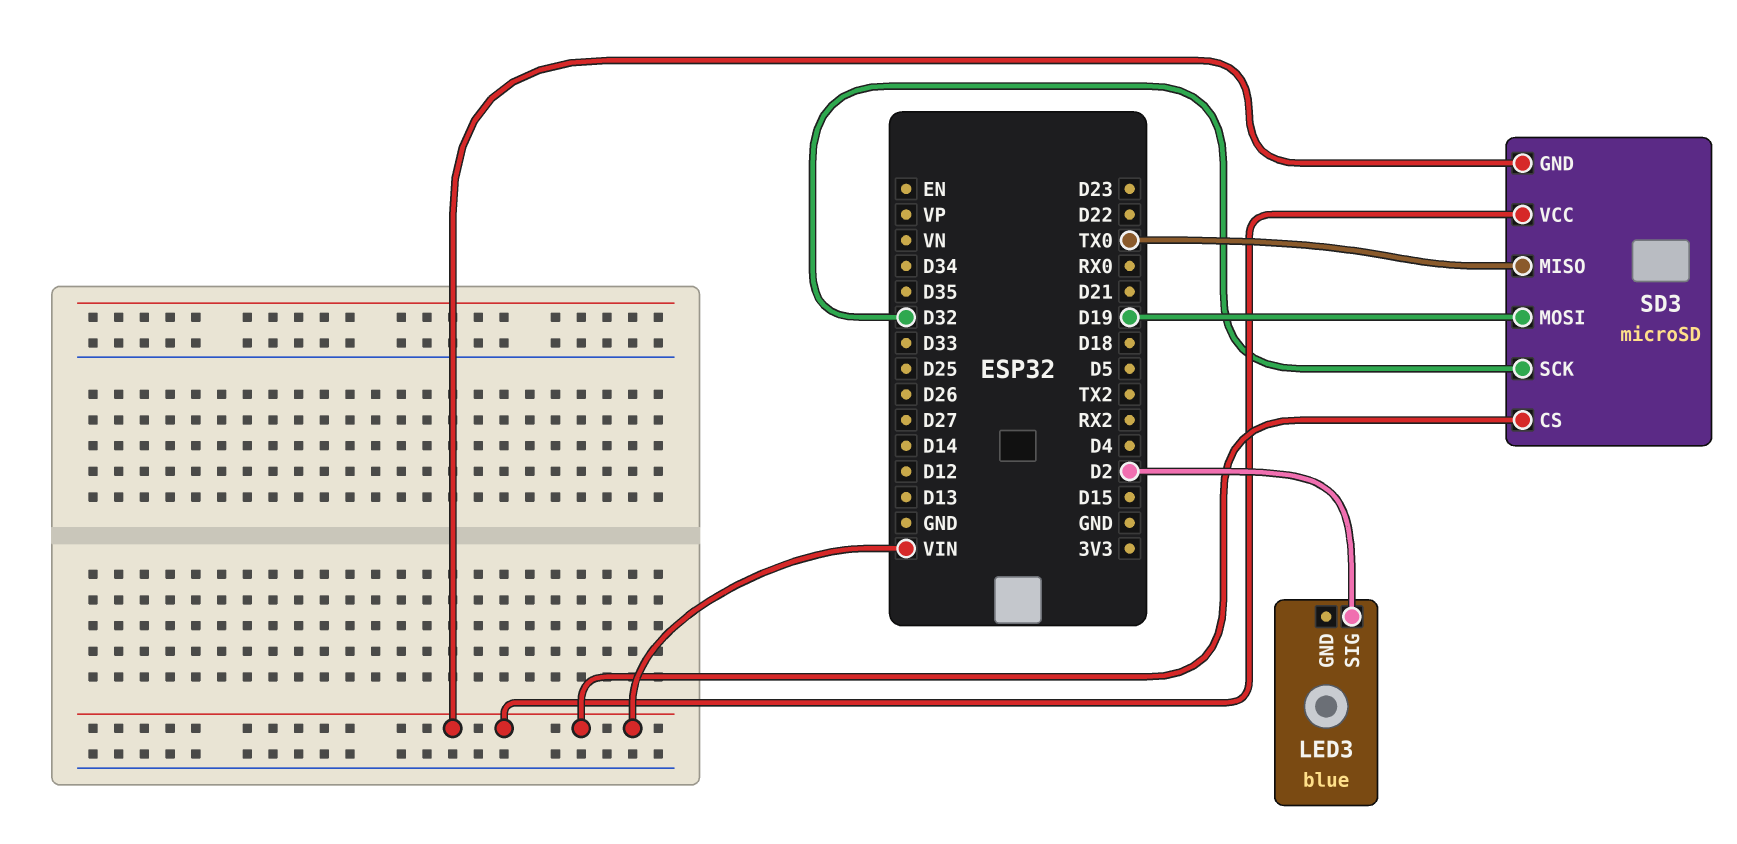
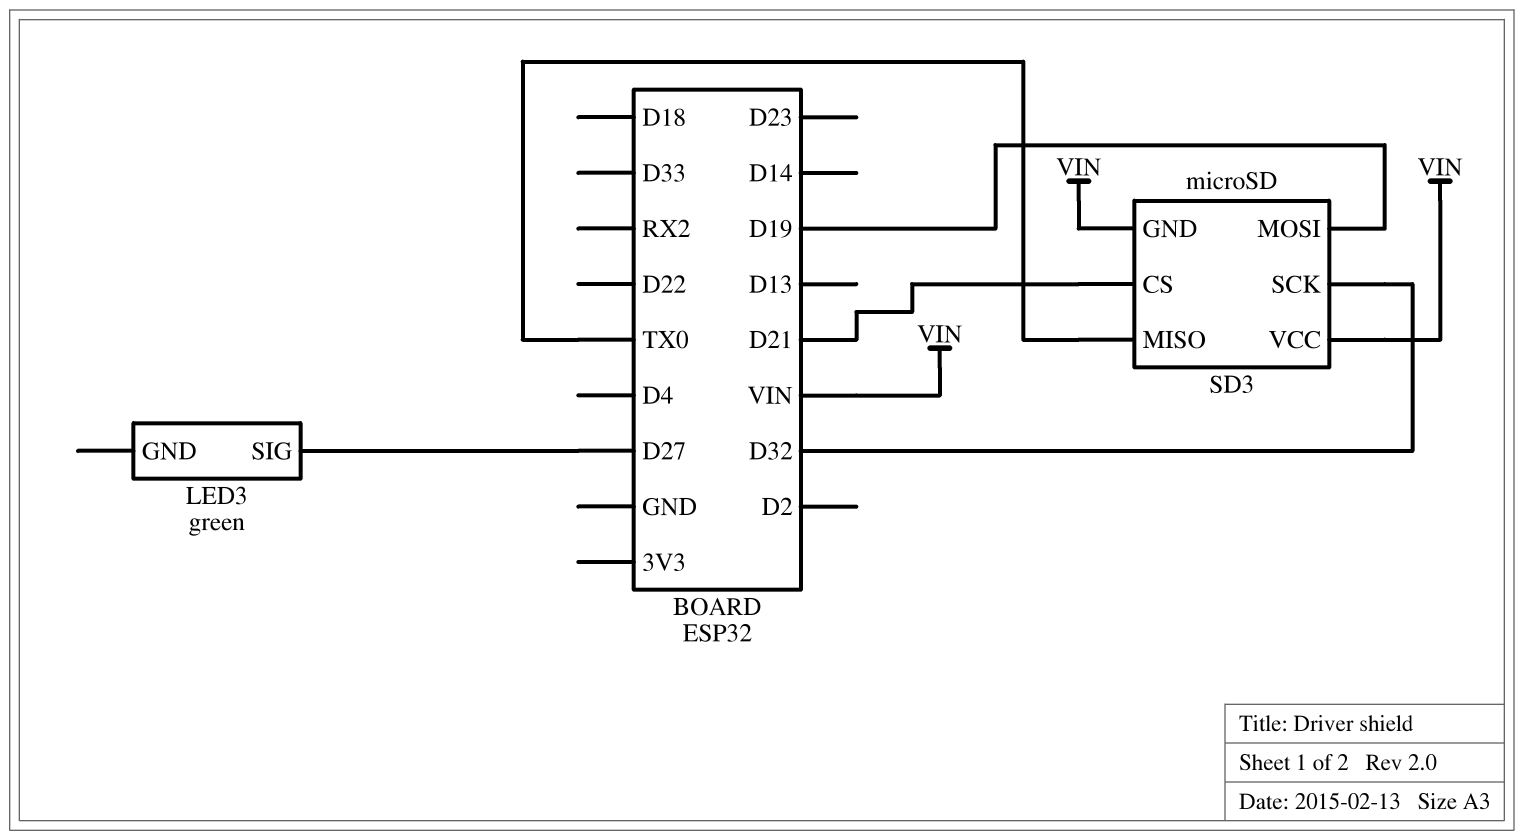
LED3: blue -> green
LED3 pin SIG: D2 -> D27
SD3 pin CS: VIN -> D21

